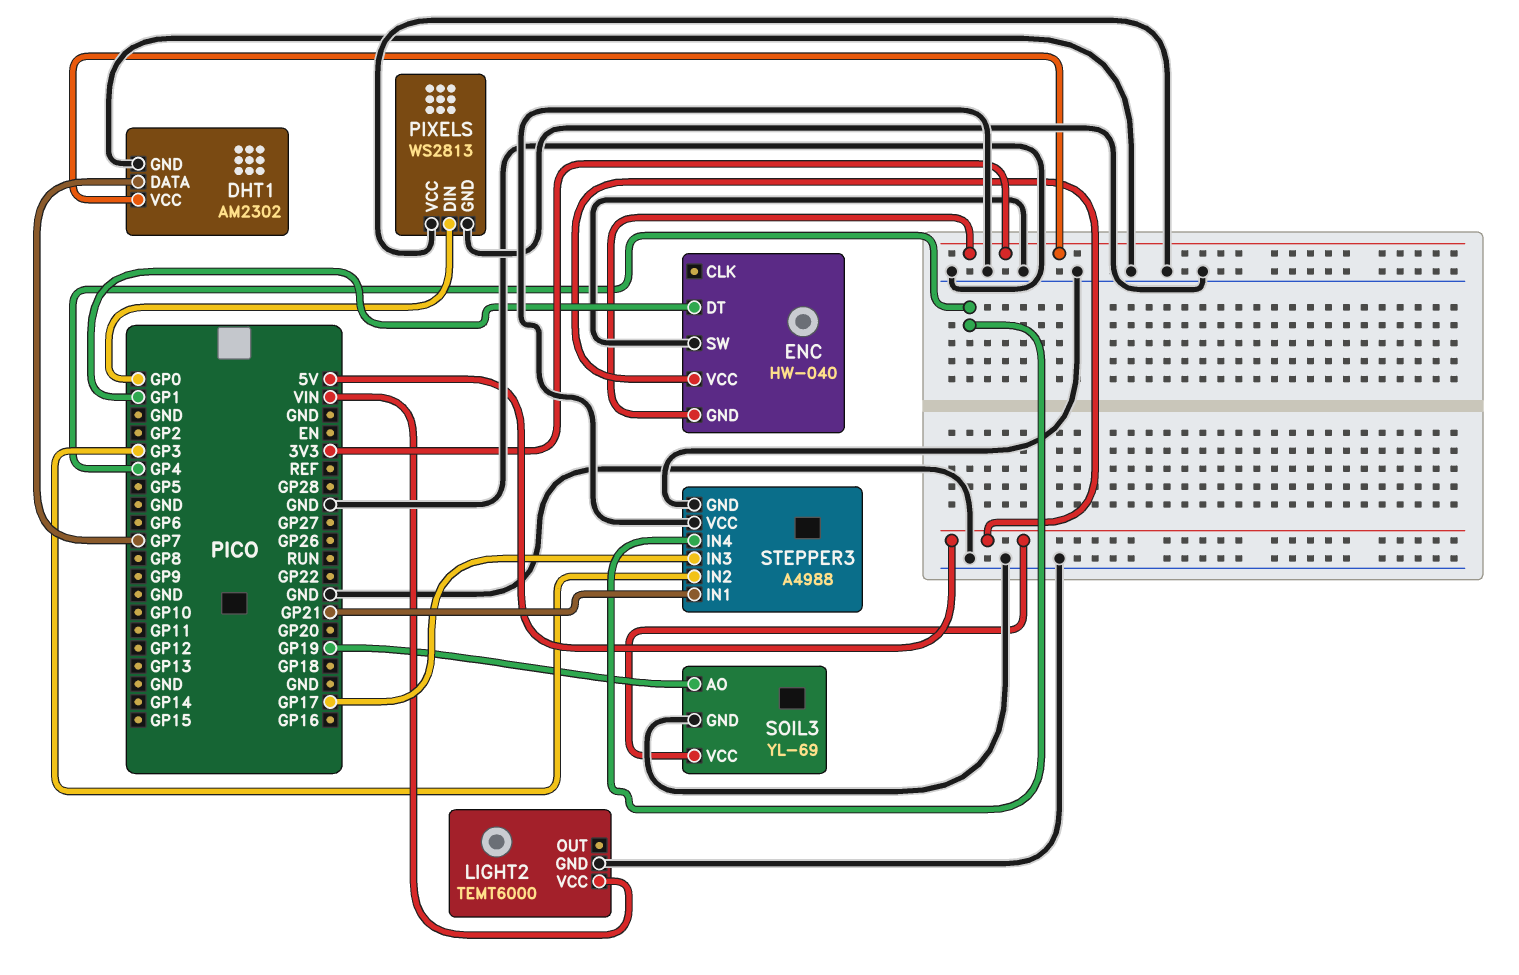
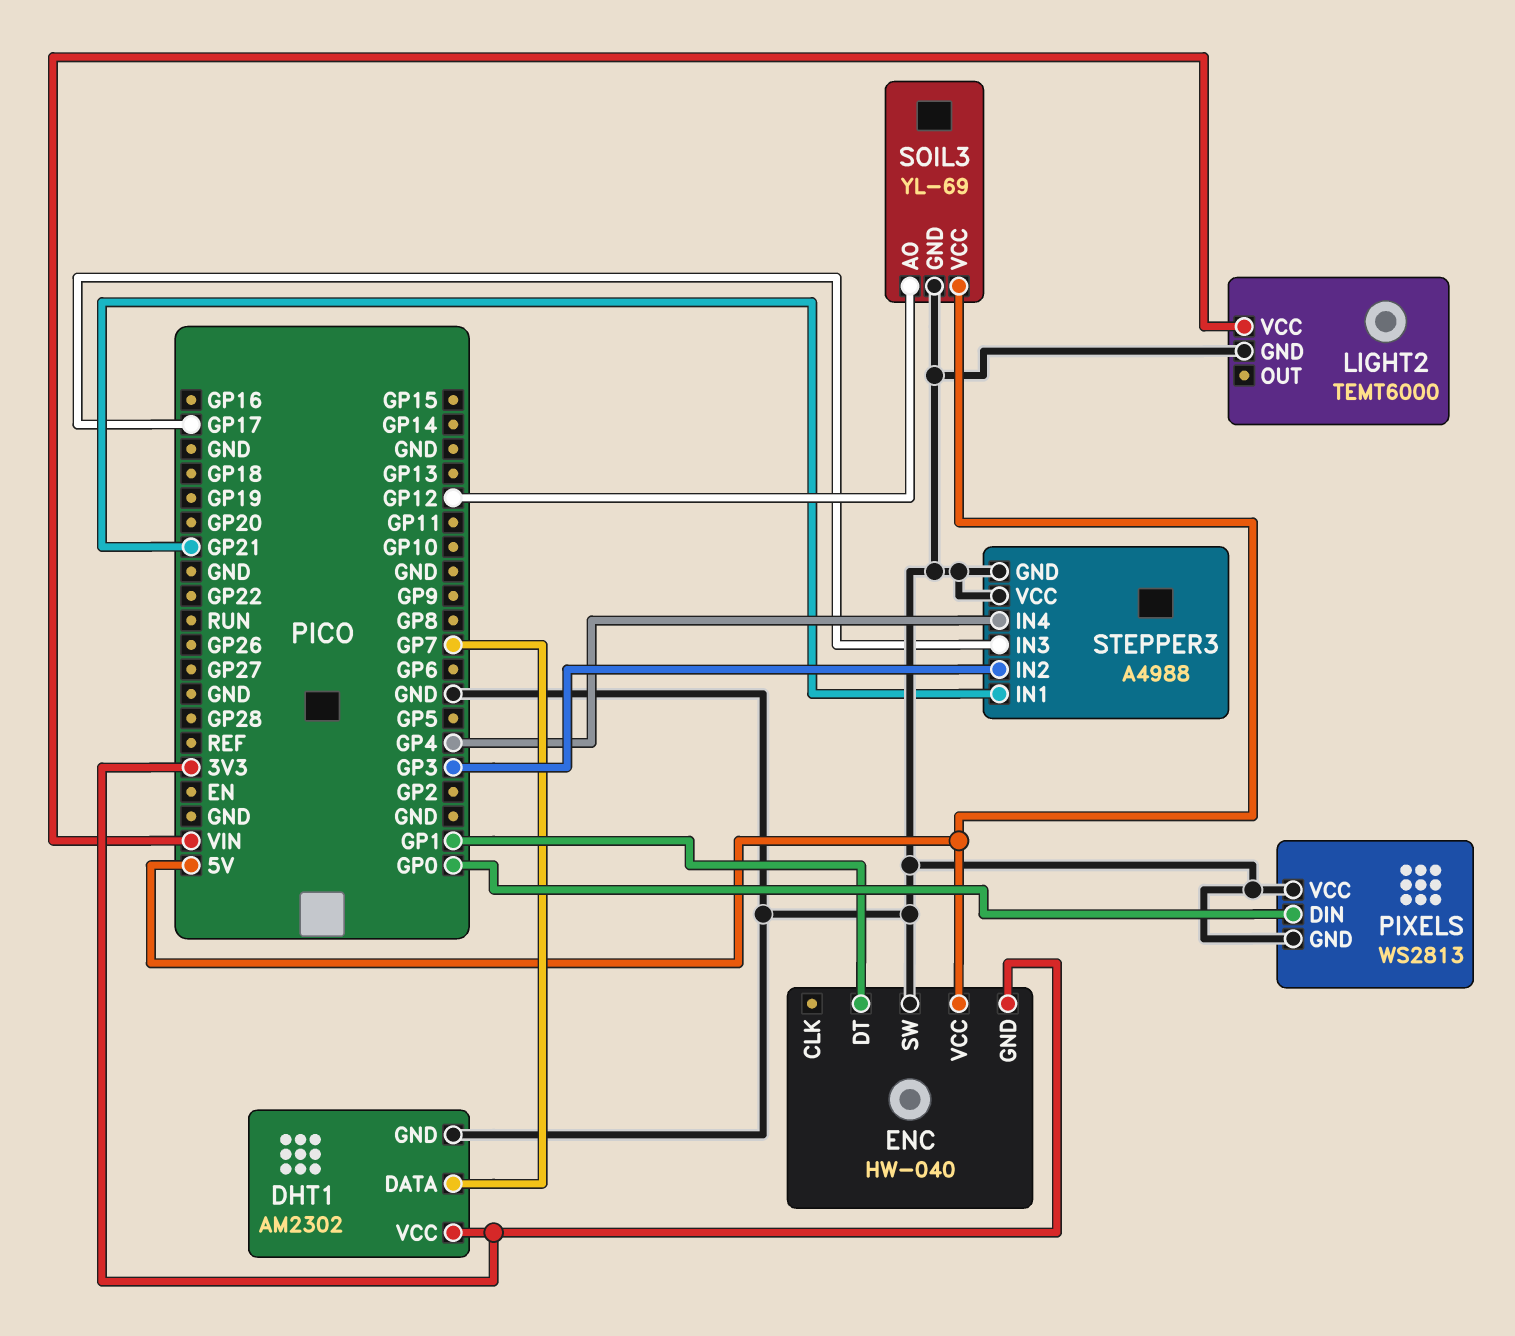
SOIL3 pin AO: GP19 -> GP12

